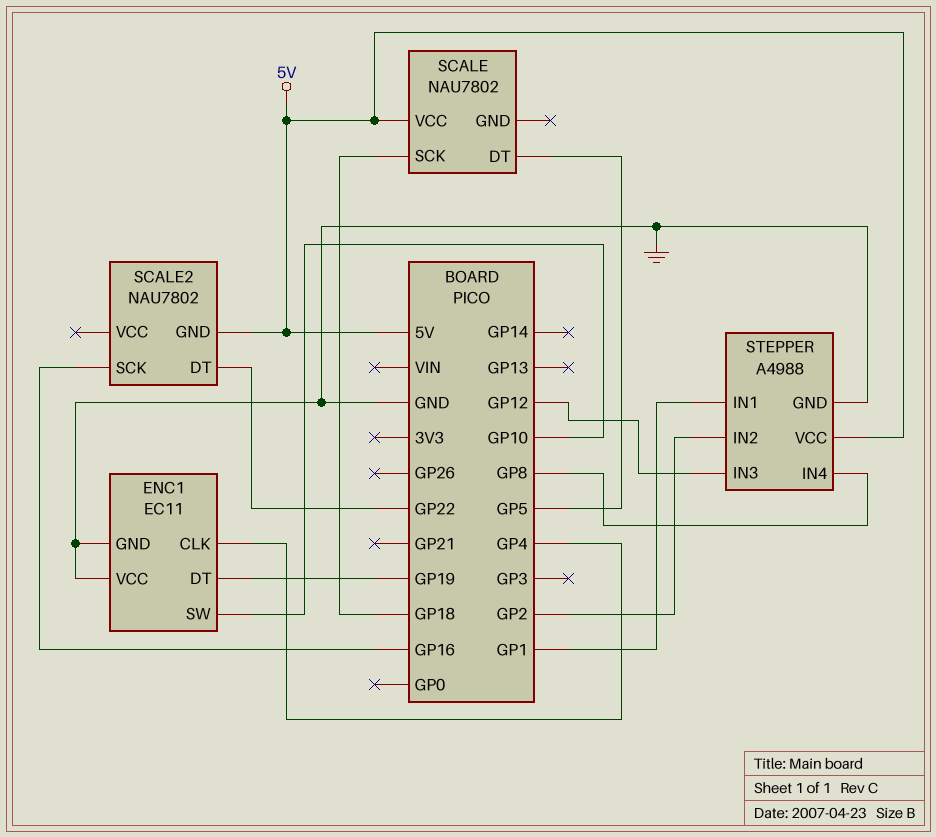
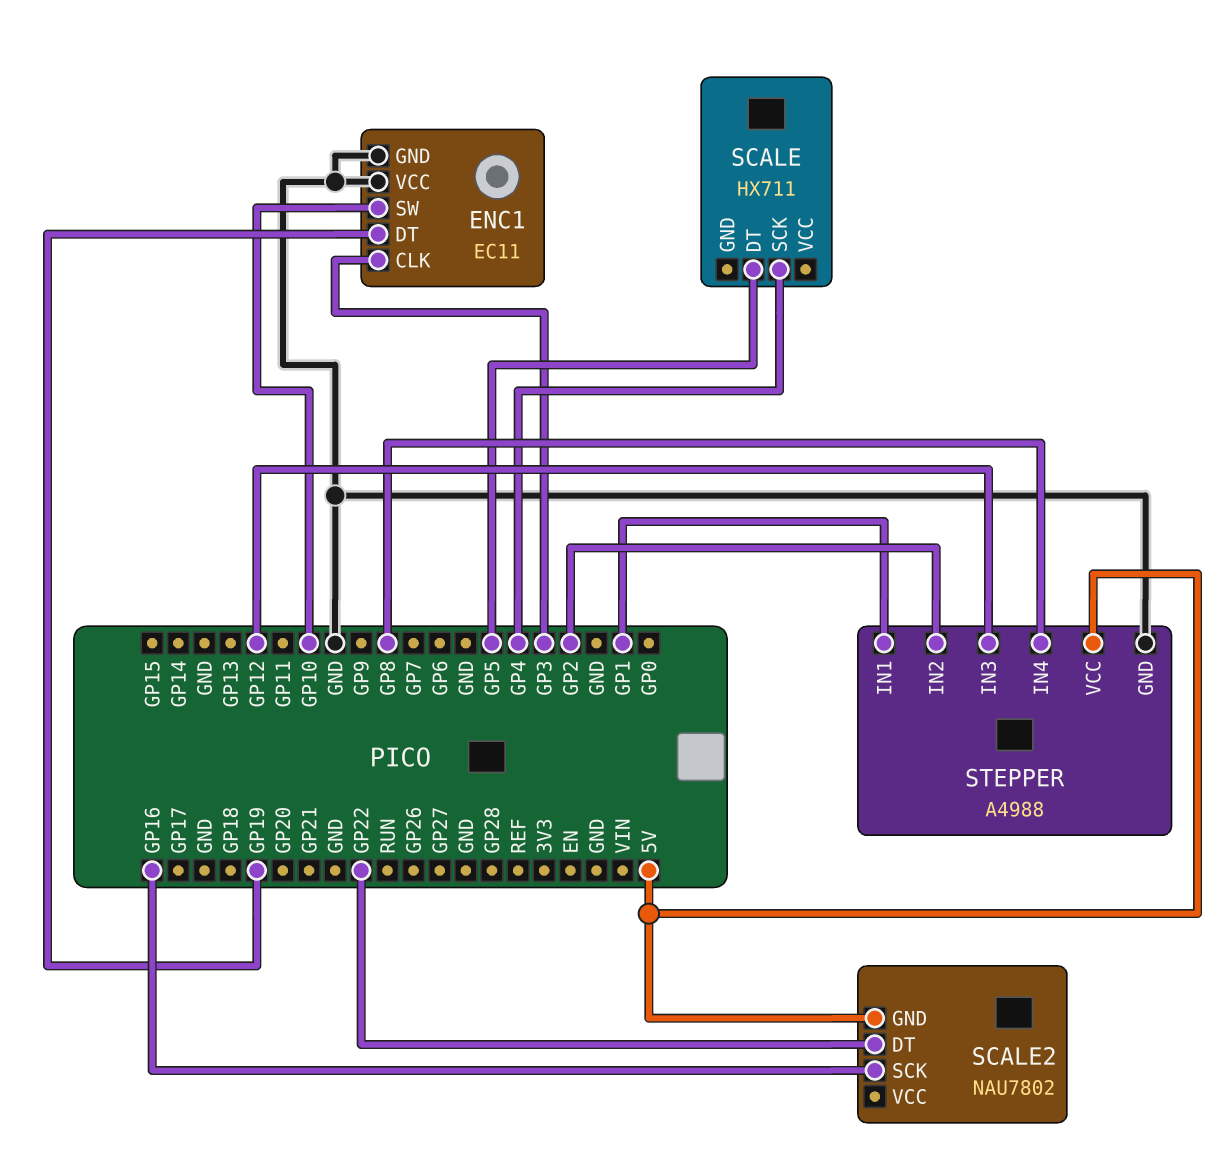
ENC1 pin CLK: GP4 -> GP3
SCALE: NAU7802 -> HX711
SCALE pin SCK: GP18 -> GP4
SCALE pin VCC: 5V -> none

